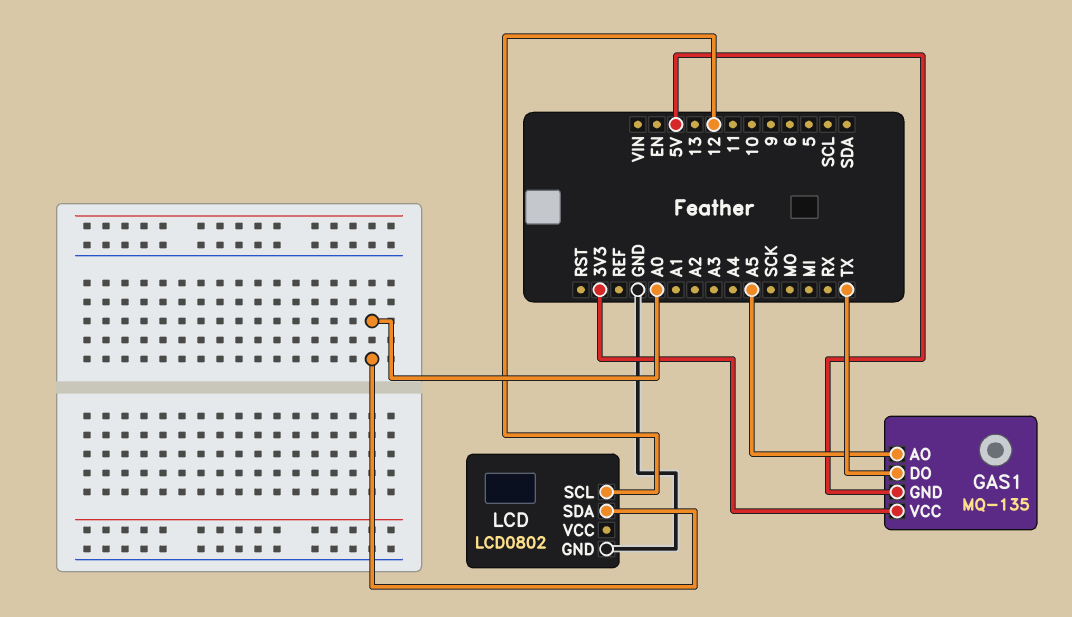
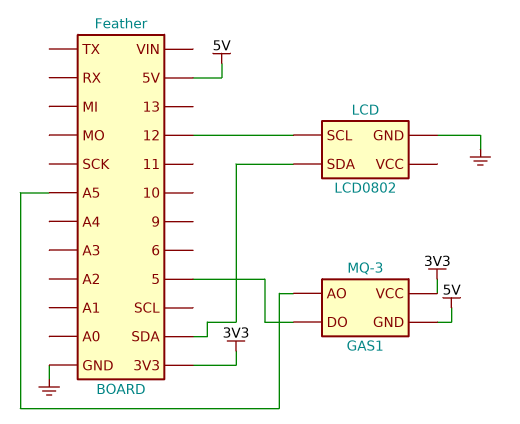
GAS1: MQ-135 -> MQ-3
GAS1 pin DO: TX -> 5
LCD pin SDA: A0 -> SDA

